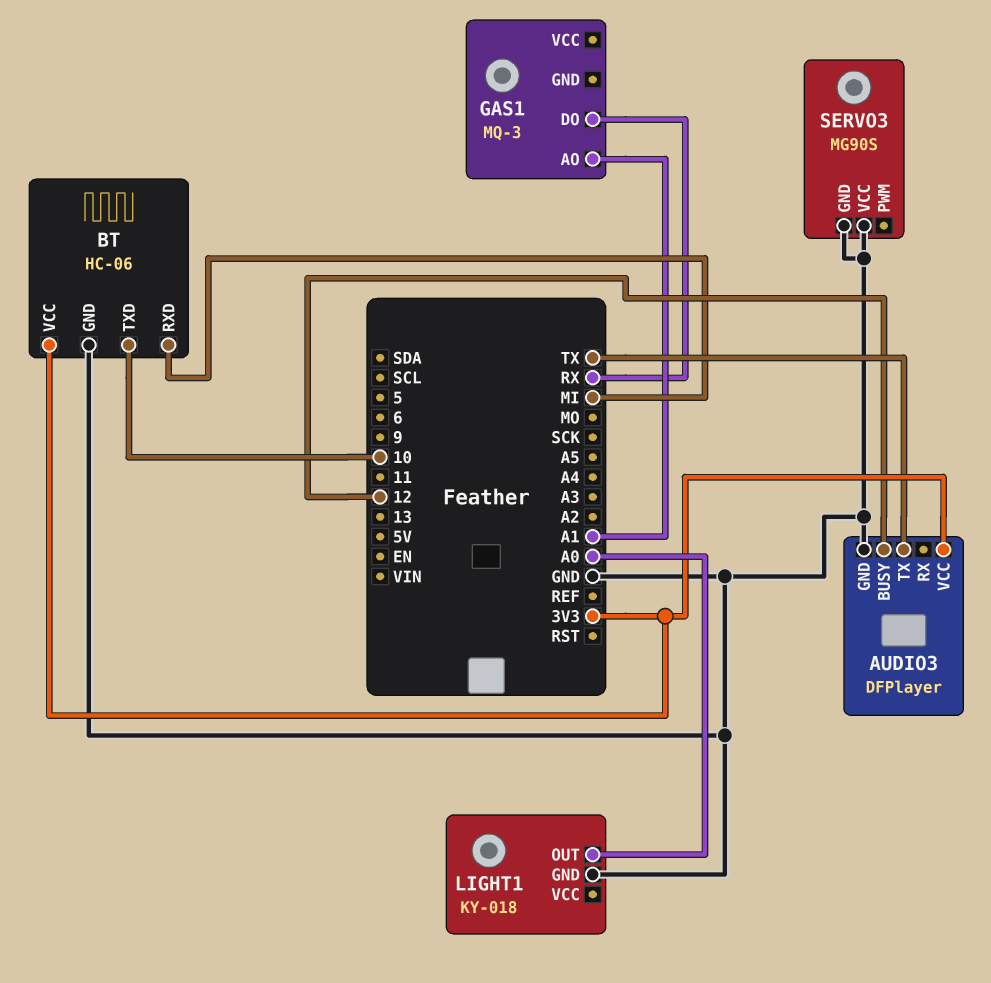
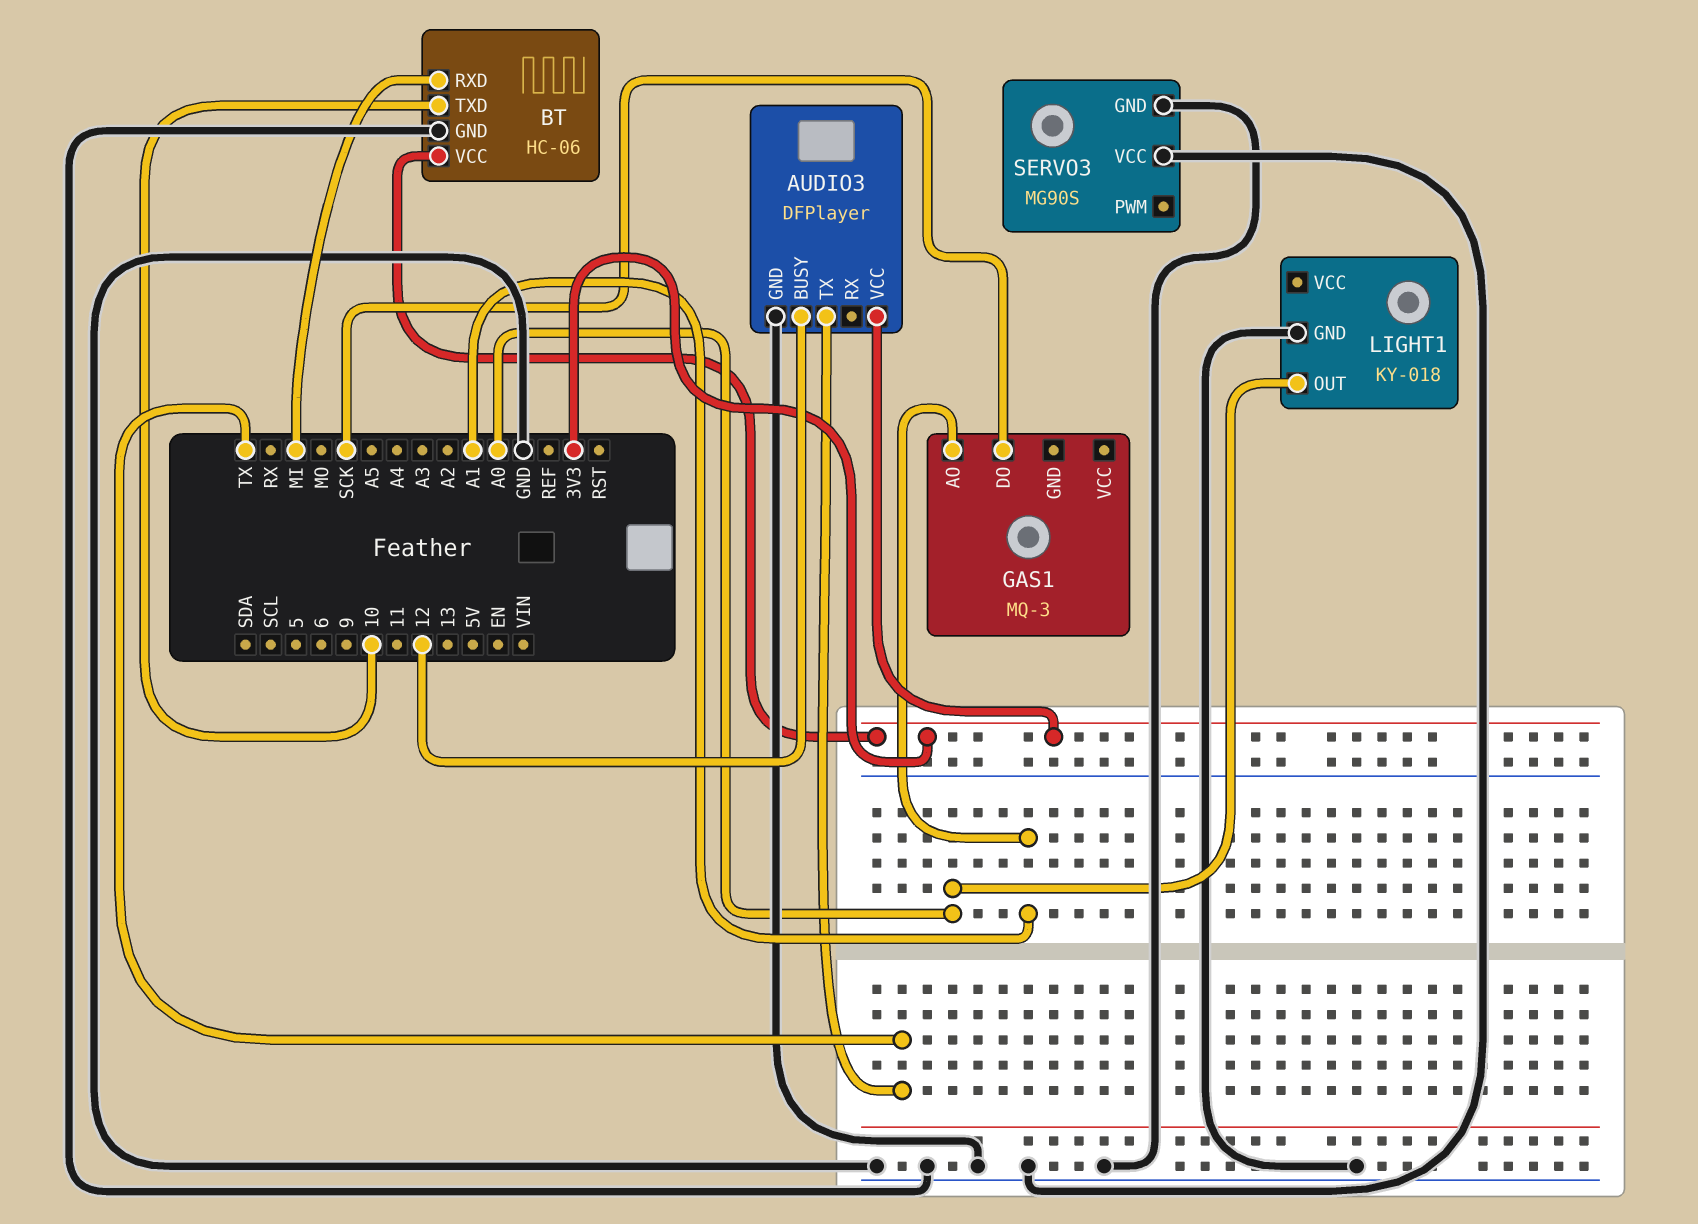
GAS1 pin DO: RX -> SCK

